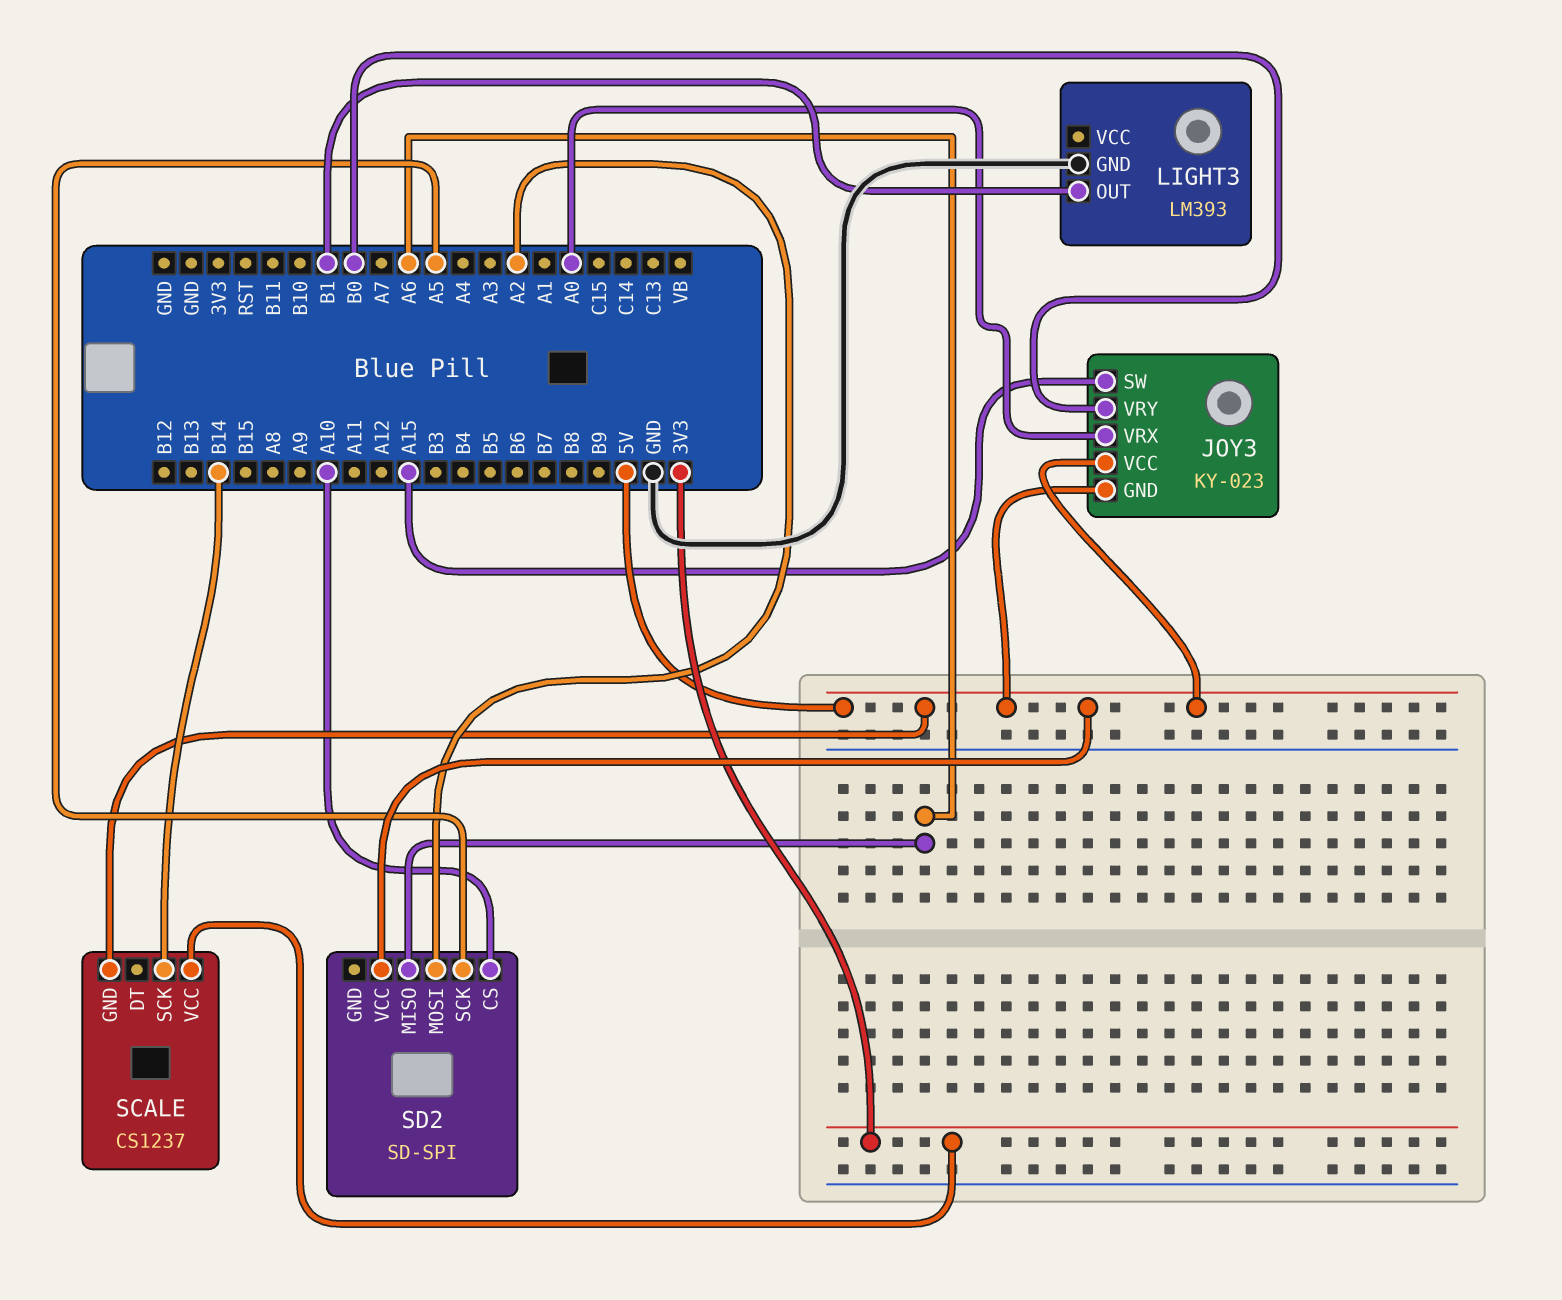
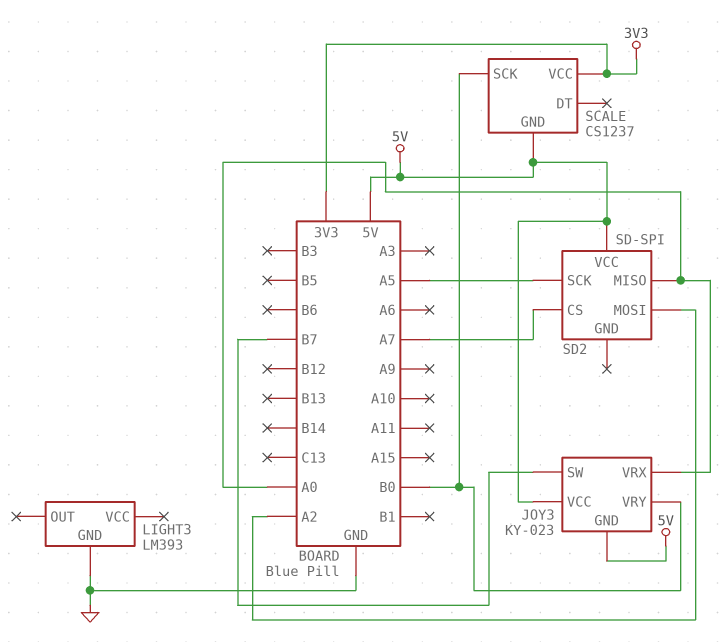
JOY3 pin SW: A15 -> B7
LIGHT3 pin OUT: B1 -> none
SCALE pin SCK: B14 -> B0
SD2 pin CS: A10 -> A7
SD2 pin MISO: A6 -> A0

